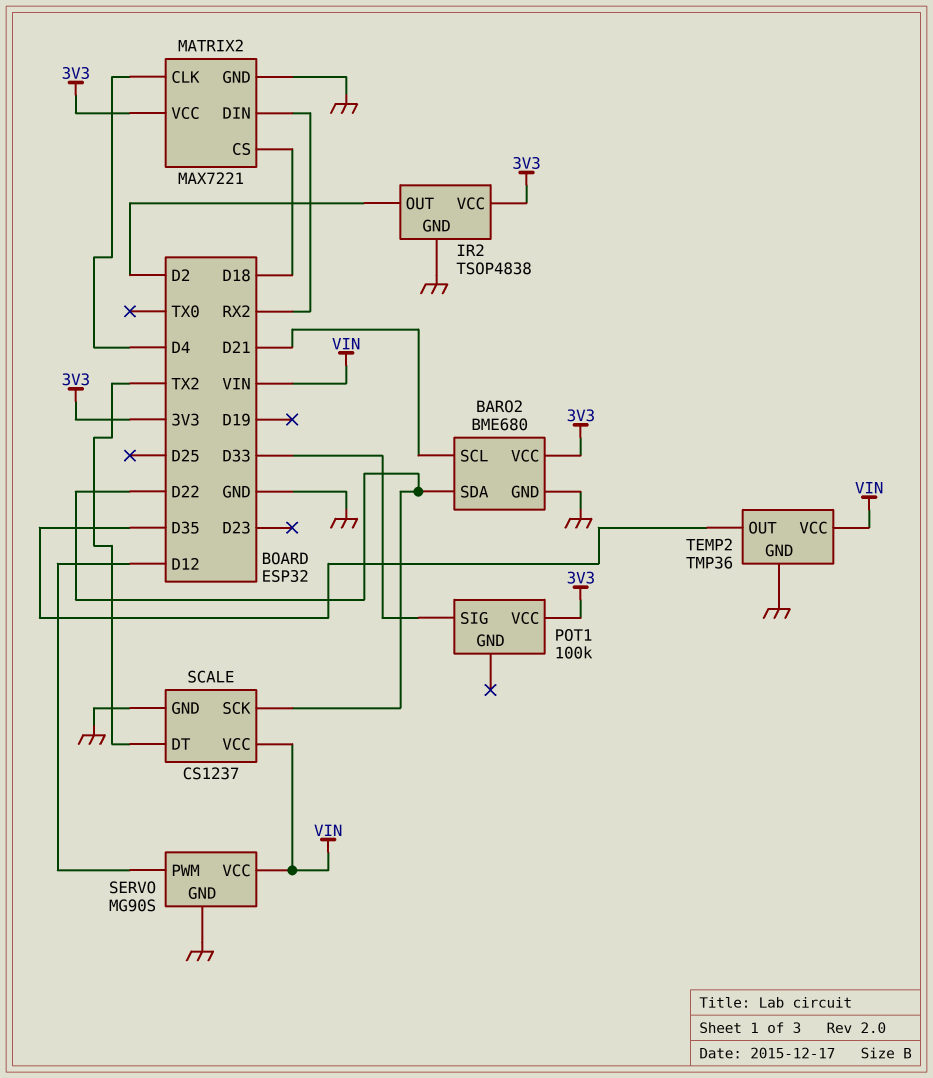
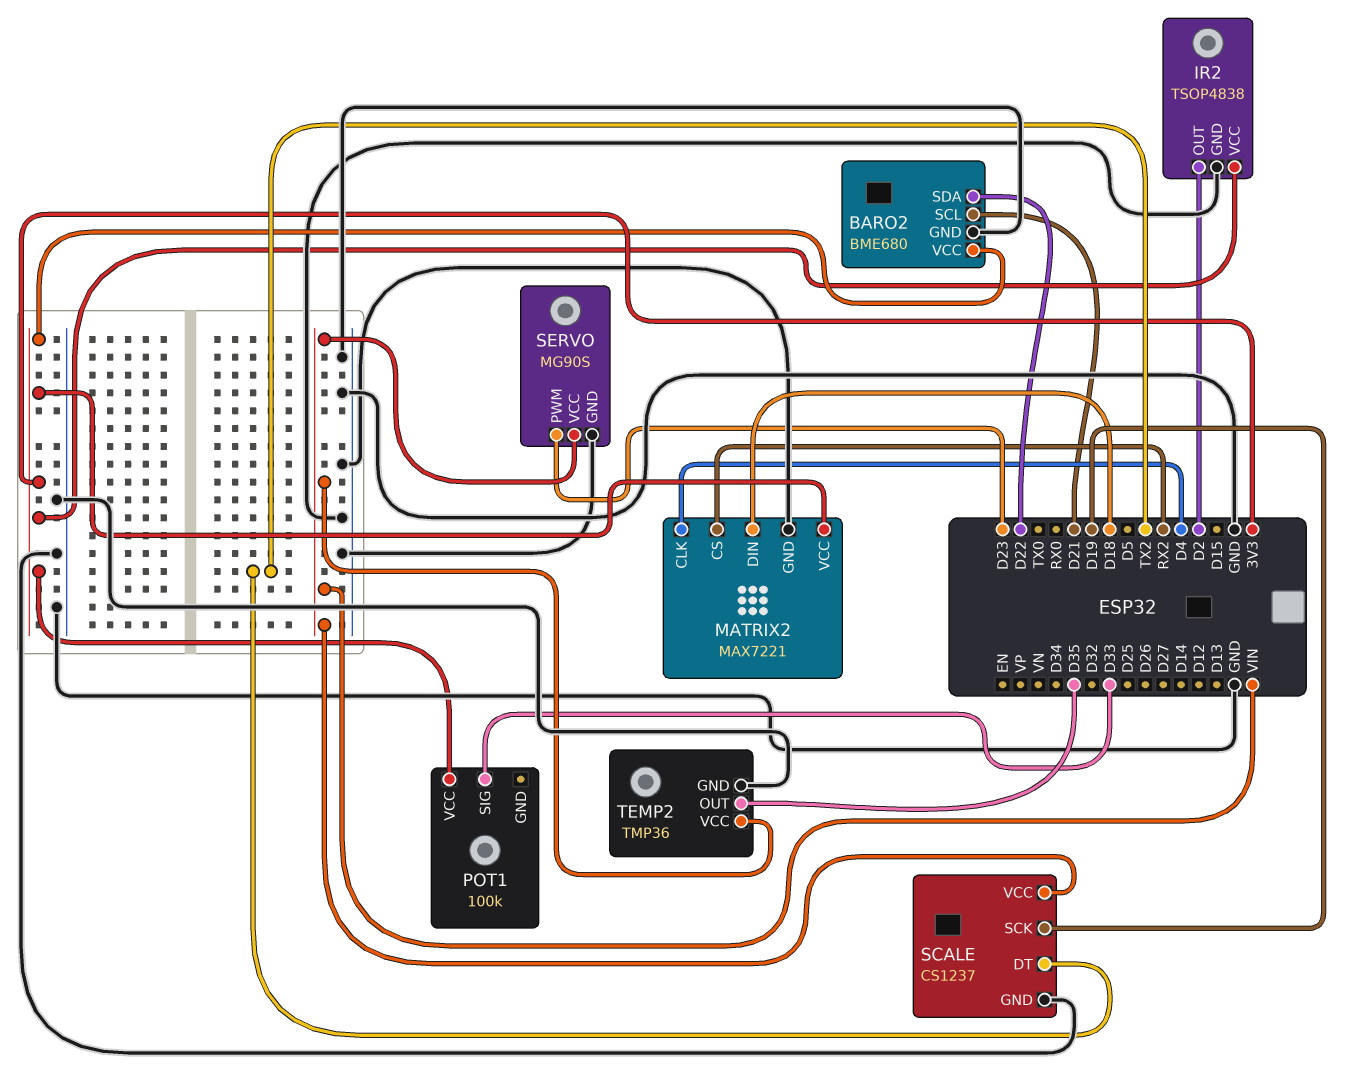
MATRIX2 pin CS: D18 -> RX2
MATRIX2 pin DIN: RX2 -> D18
SCALE pin SCK: D22 -> D19
SERVO pin PWM: D12 -> D23

